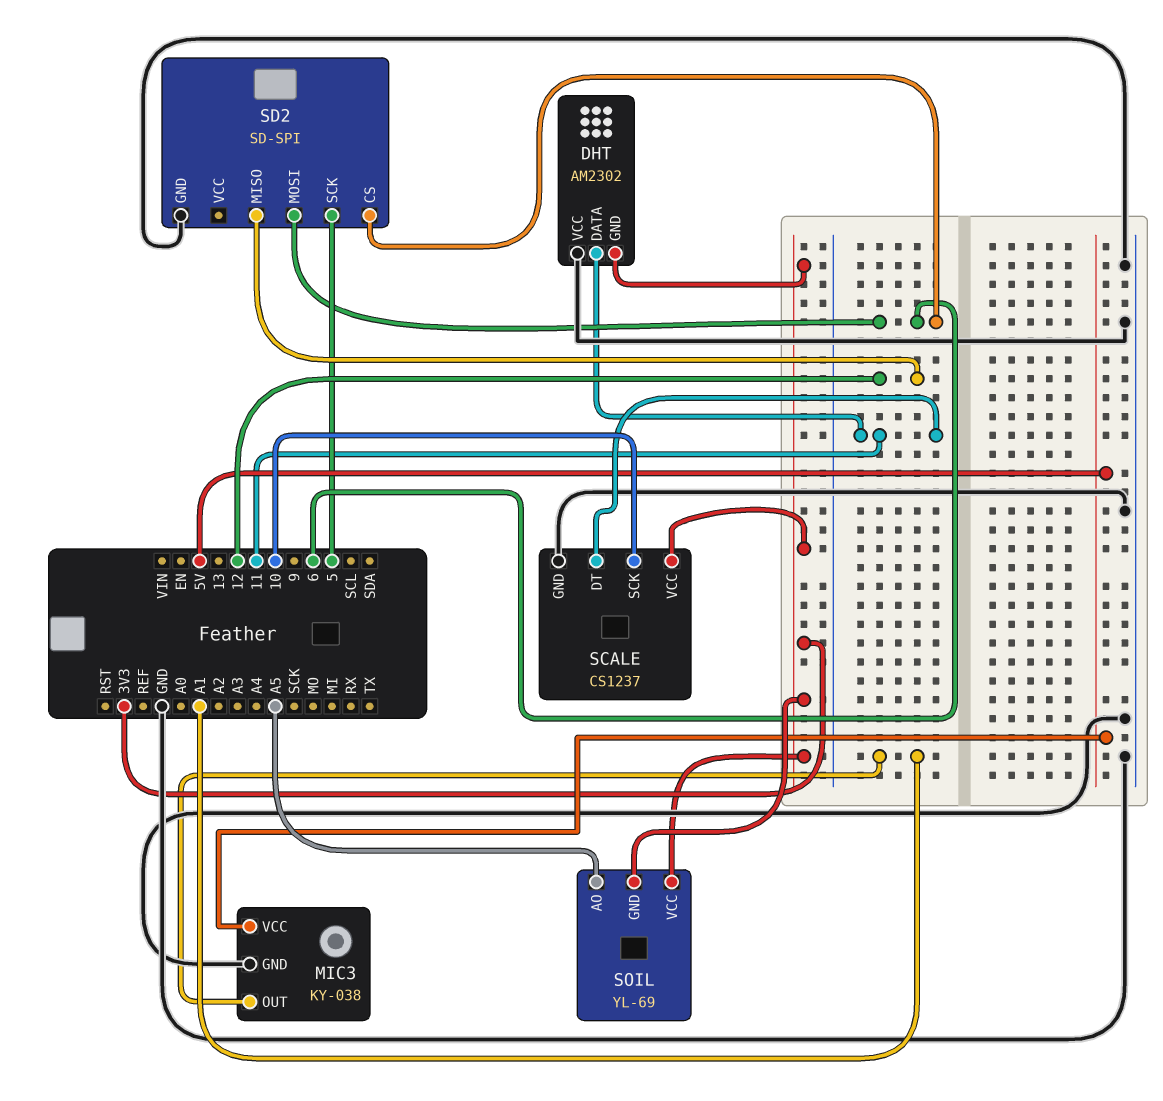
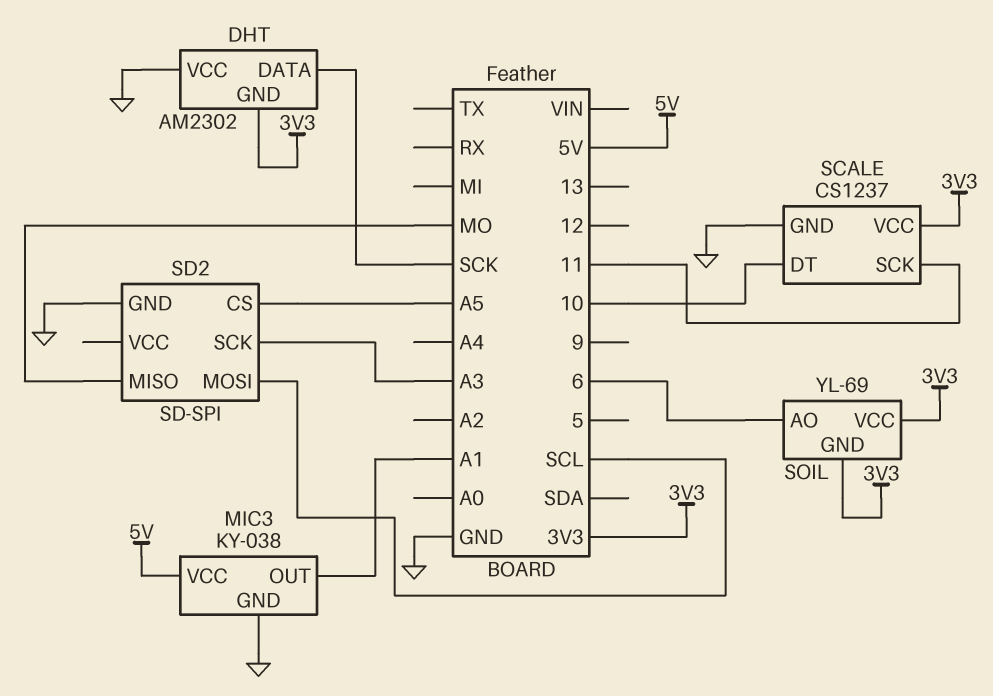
DHT pin DATA: 11 -> SCK
SCALE pin DT: 11 -> 10
SCALE pin SCK: 10 -> 11
SD2 pin CS: 6 -> A5
SD2 pin MISO: 12 -> MO
SD2 pin MOSI: 6 -> SCL
SD2 pin SCK: 5 -> A3
SOIL pin AO: A5 -> 6

